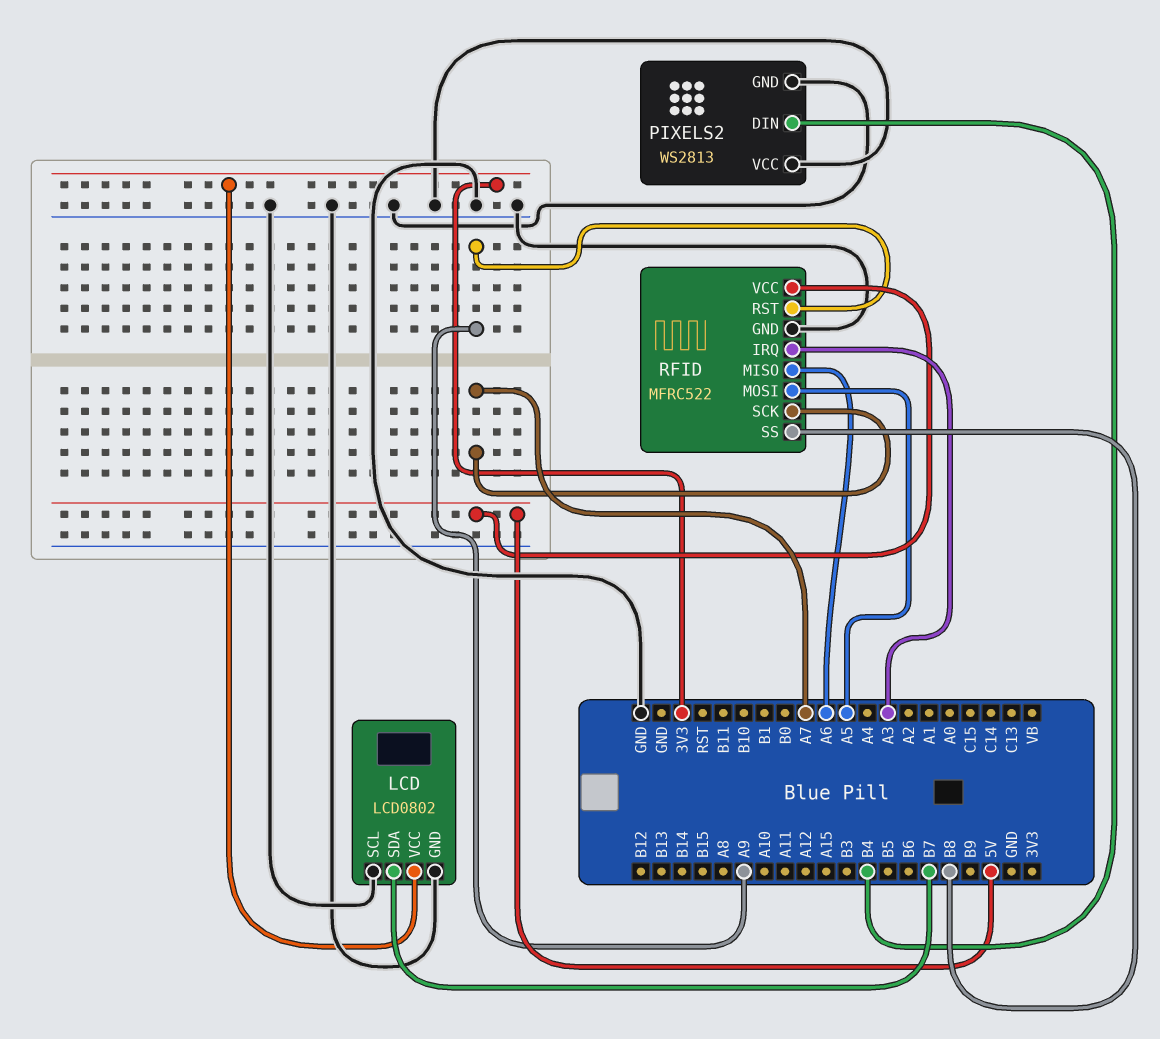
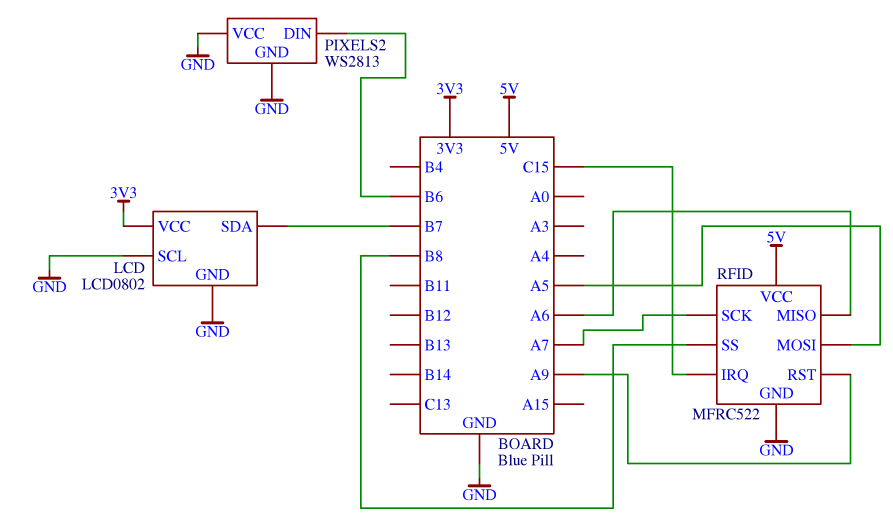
PIXELS2 pin DIN: B4 -> B6
RFID pin IRQ: A3 -> C15

